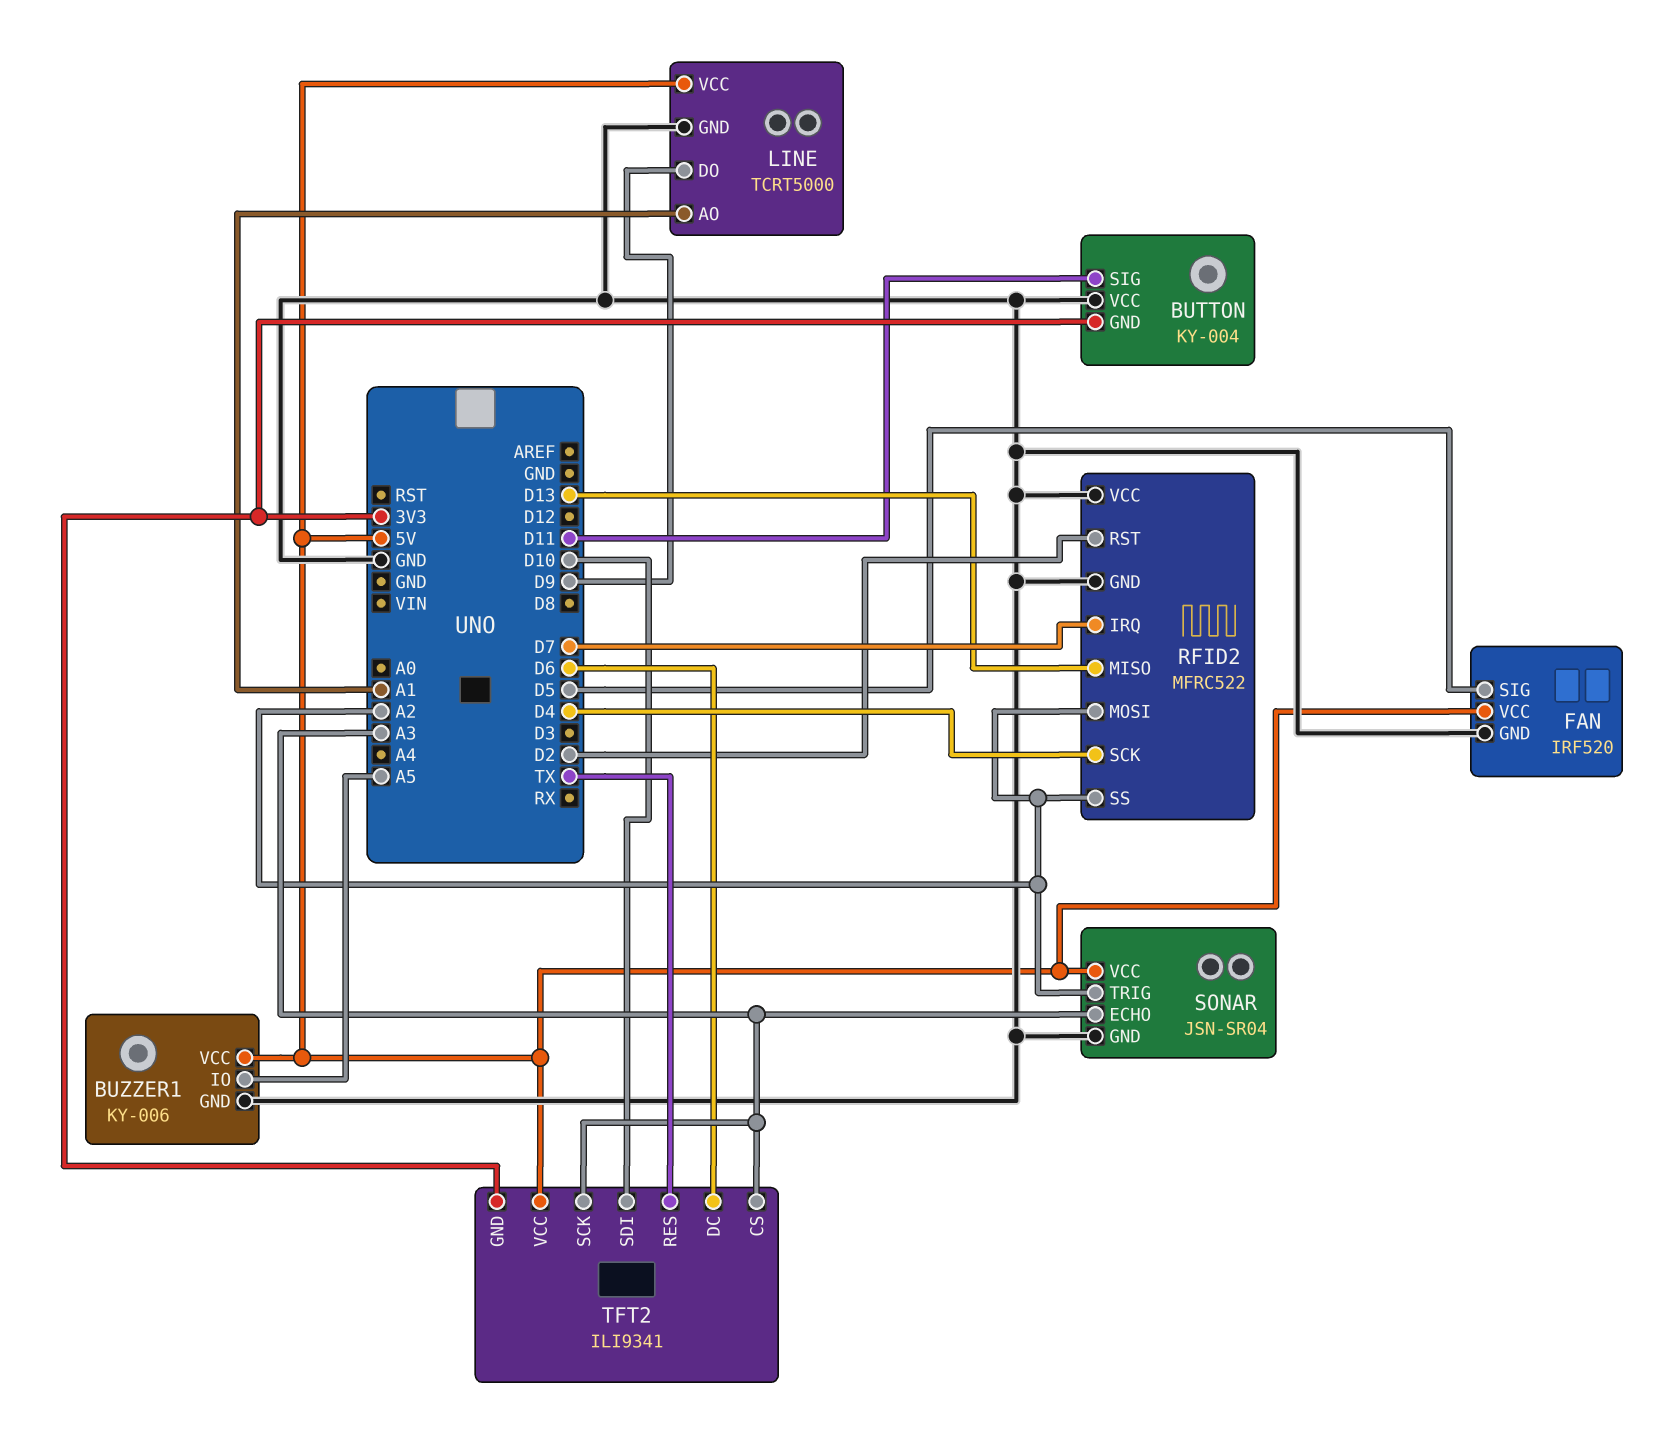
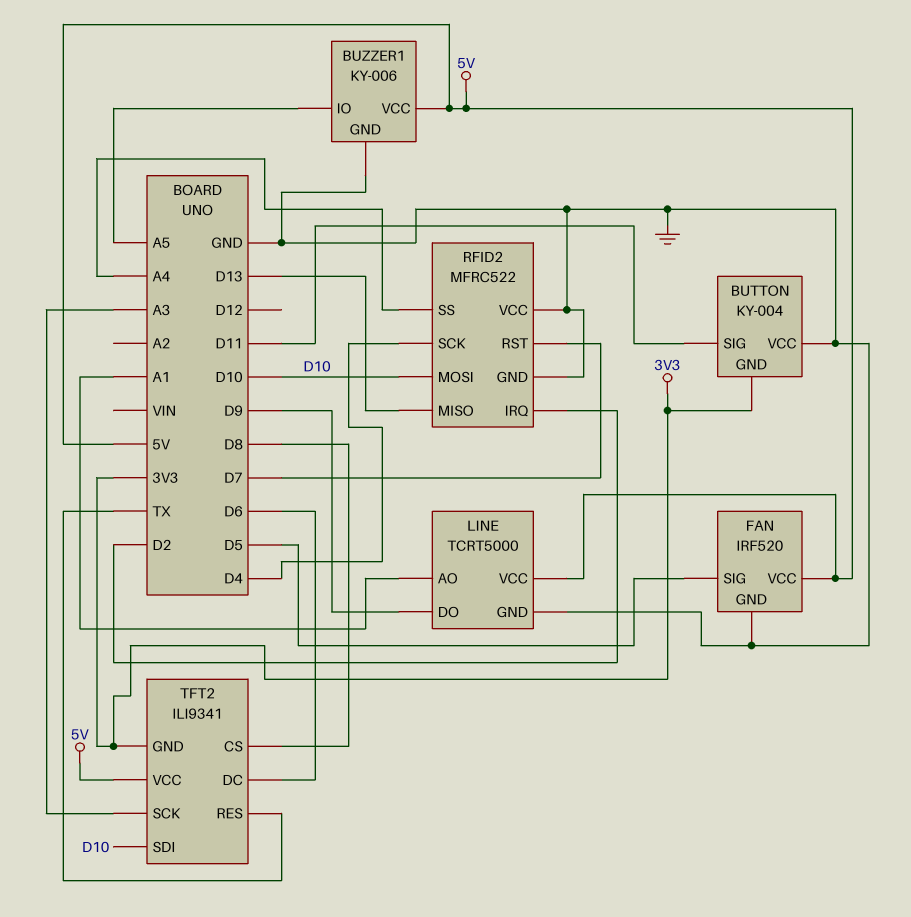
RFID2 pin IRQ: D7 -> D2
RFID2 pin MOSI: A2 -> D10
RFID2 pin RST: D2 -> D7
RFID2 pin SS: A2 -> A4
SONAR: JSN-SR04 -> none
SONAR pin ECHO: A3 -> none
SONAR pin GND: GND -> none
SONAR pin TRIG: A2 -> none
SONAR pin VCC: 5V -> none
TFT2 pin CS: A3 -> D8

